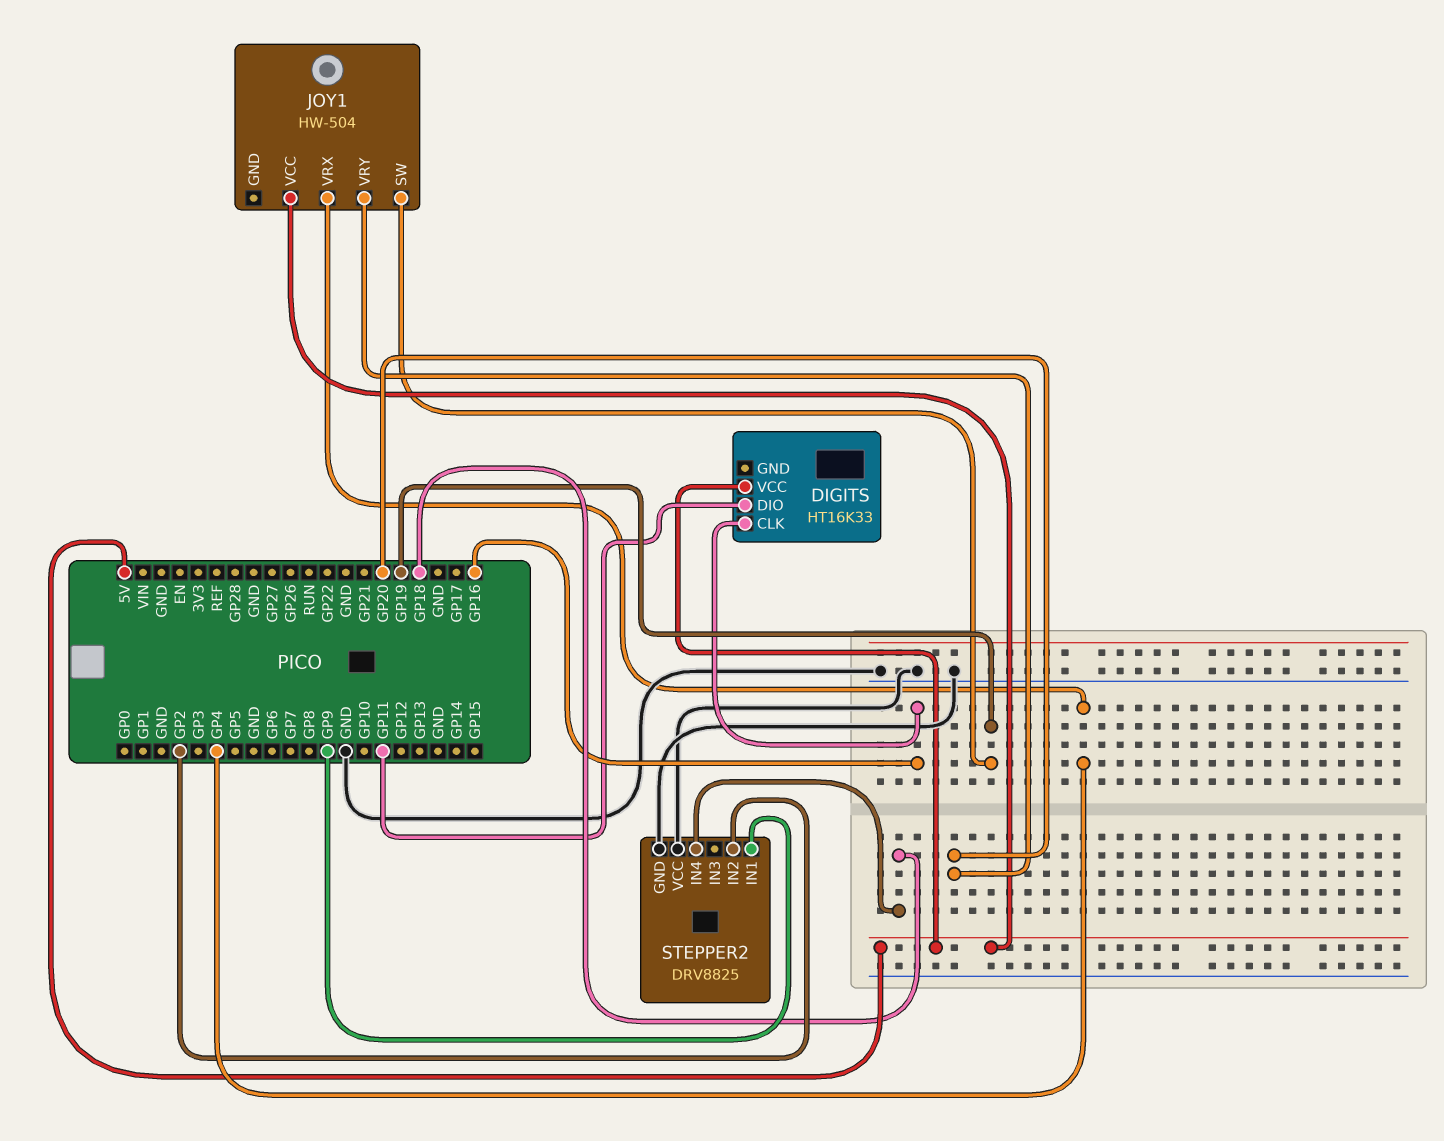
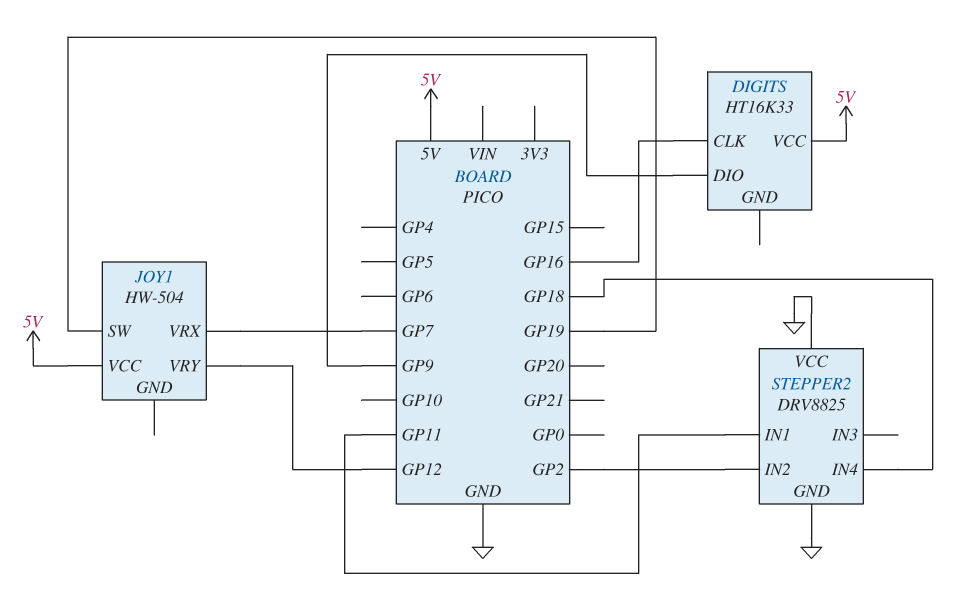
DIGITS pin DIO: GP11 -> GP9
JOY1 pin VRX: GP4 -> GP7
JOY1 pin VRY: GP20 -> GP12
STEPPER2 pin IN1: GP9 -> GP11

